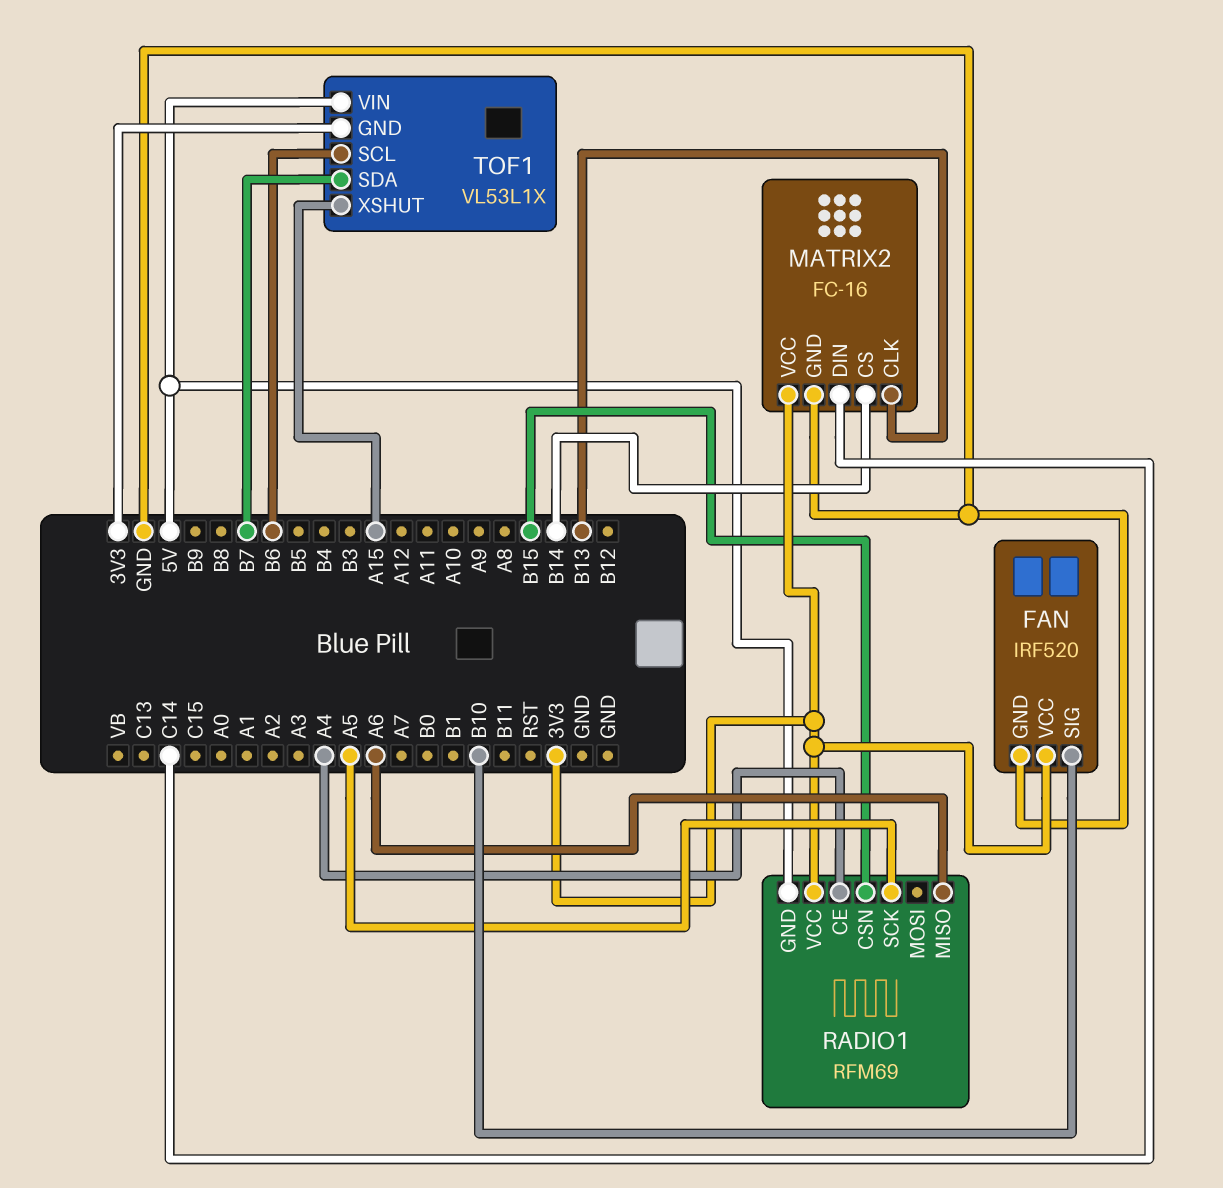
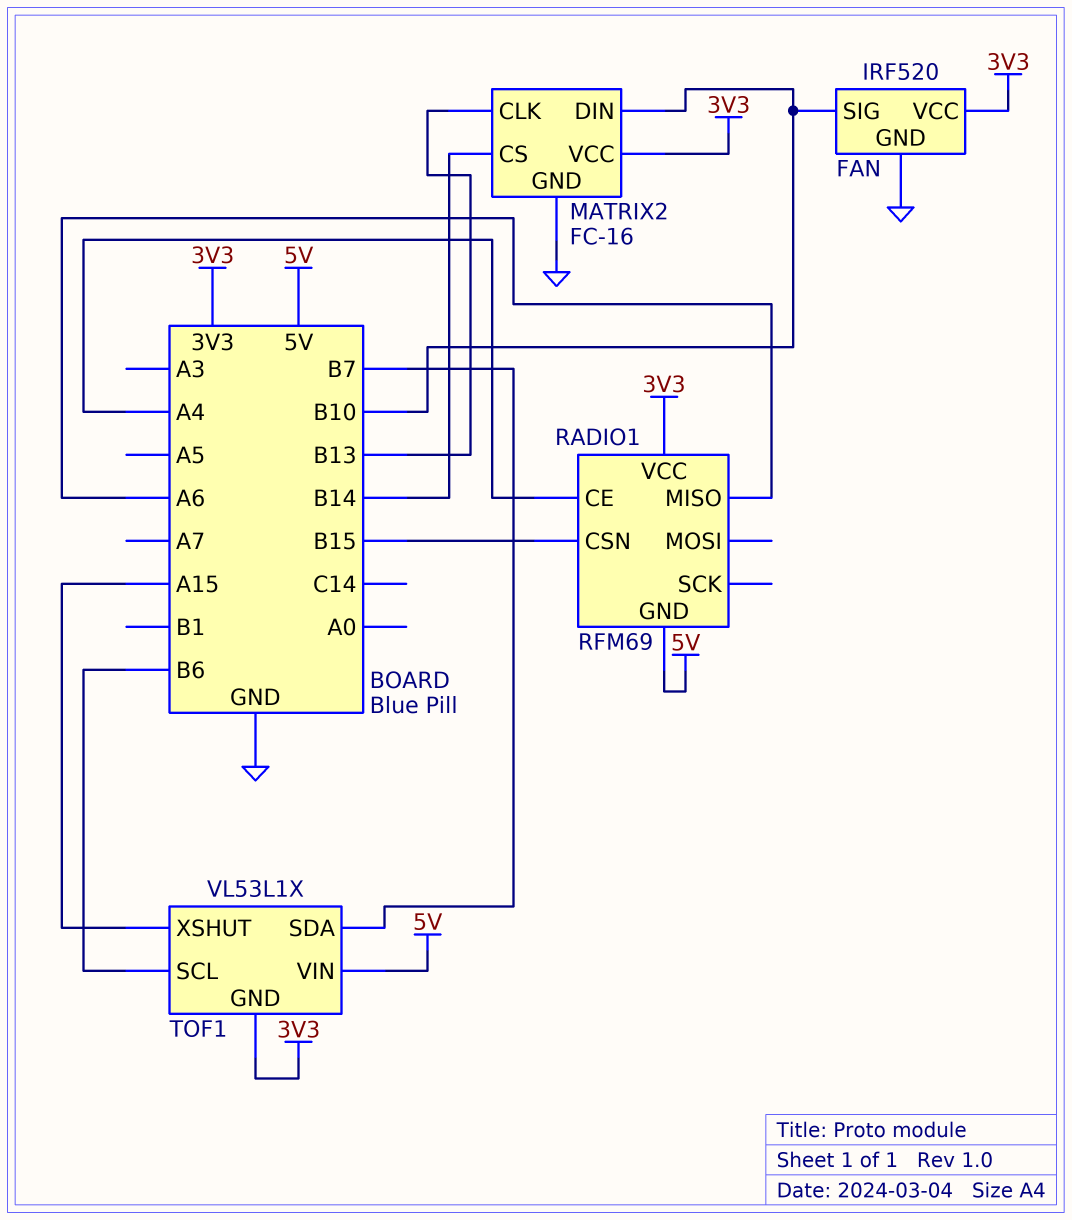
MATRIX2 pin DIN: C14 -> B10
RADIO1 pin SCK: A5 -> none

